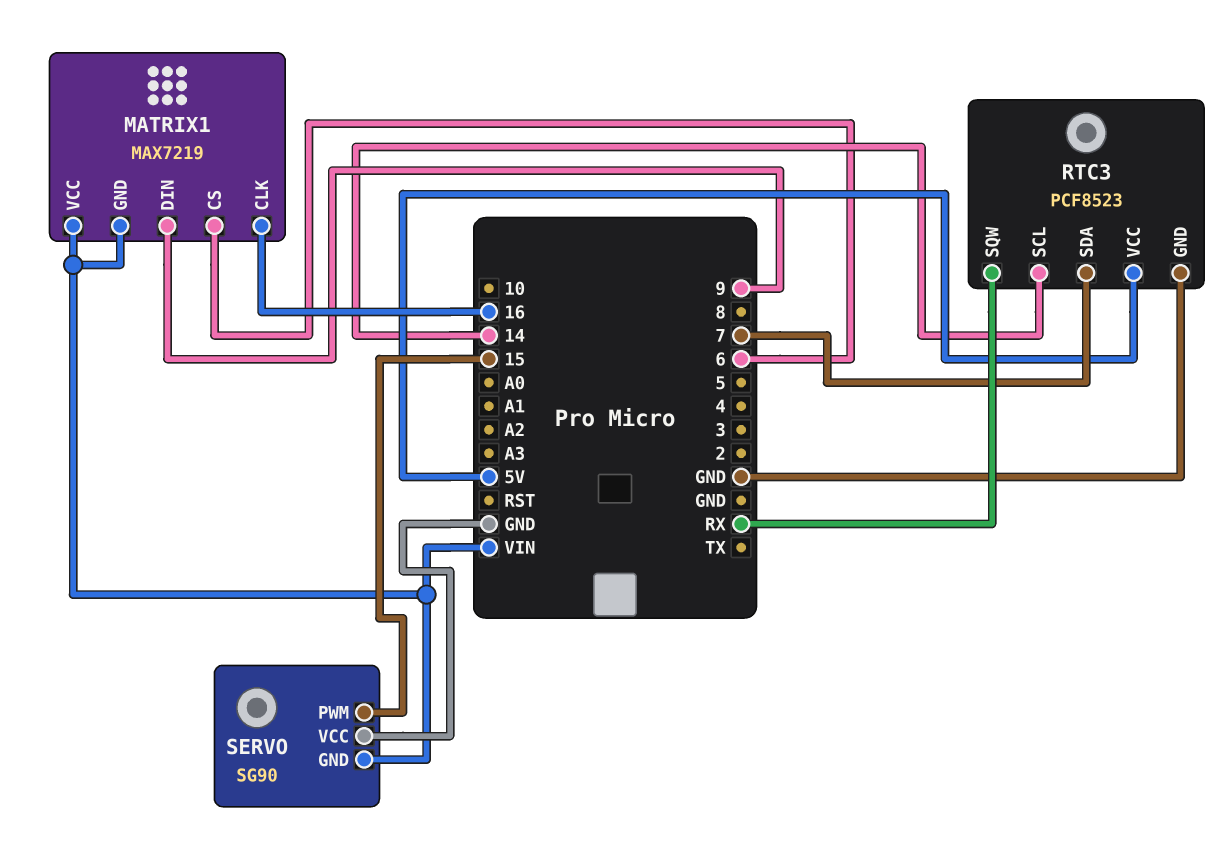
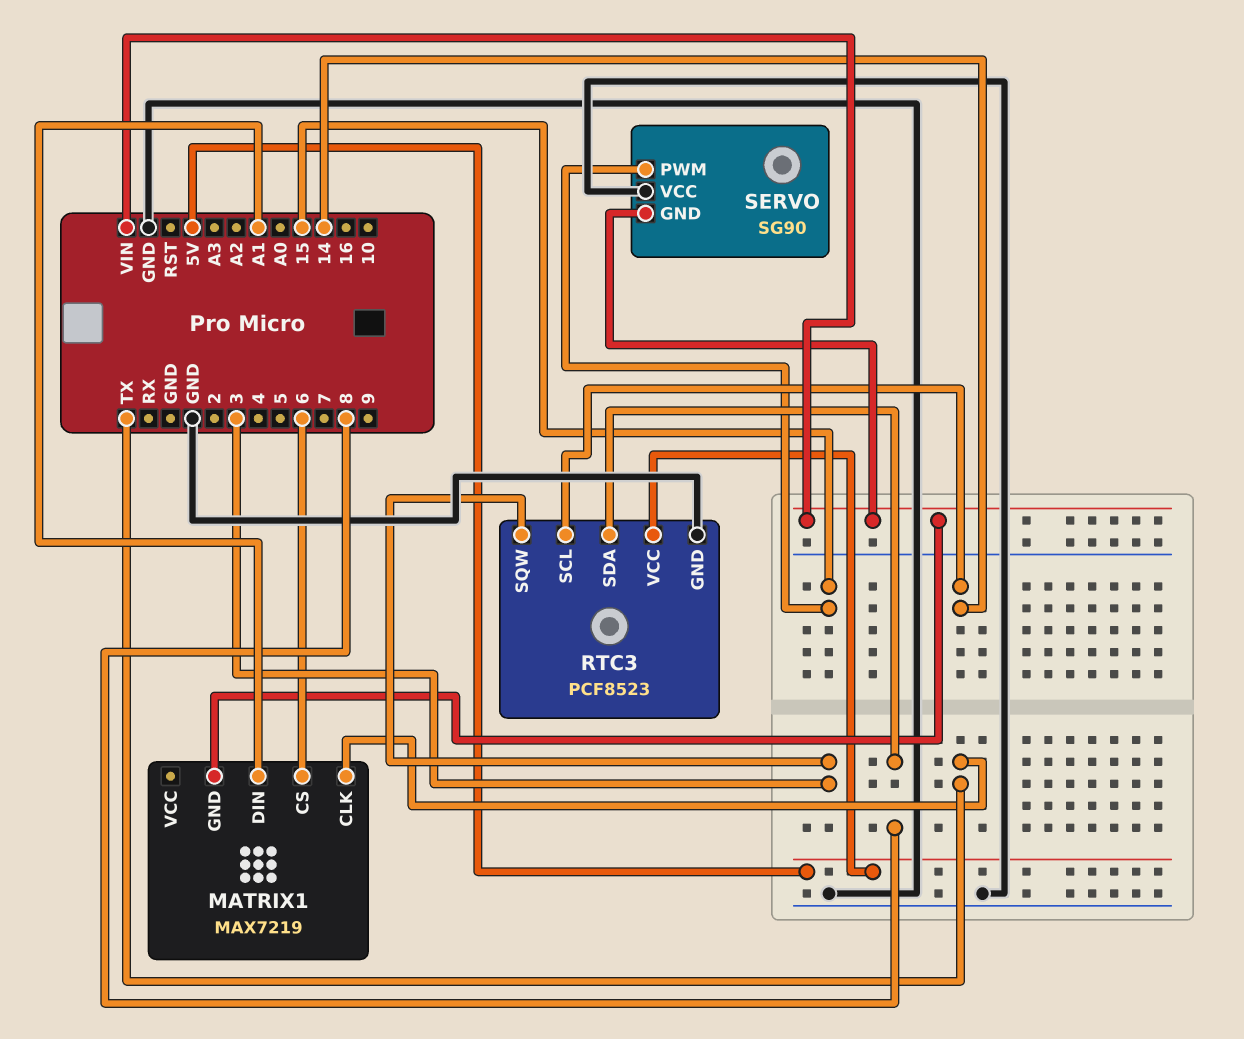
MATRIX1 pin CLK: 16 -> TX
MATRIX1 pin DIN: 9 -> A1
MATRIX1 pin VCC: VIN -> none
RTC3 pin SDA: 7 -> 8
RTC3 pin SQW: RX -> 3

